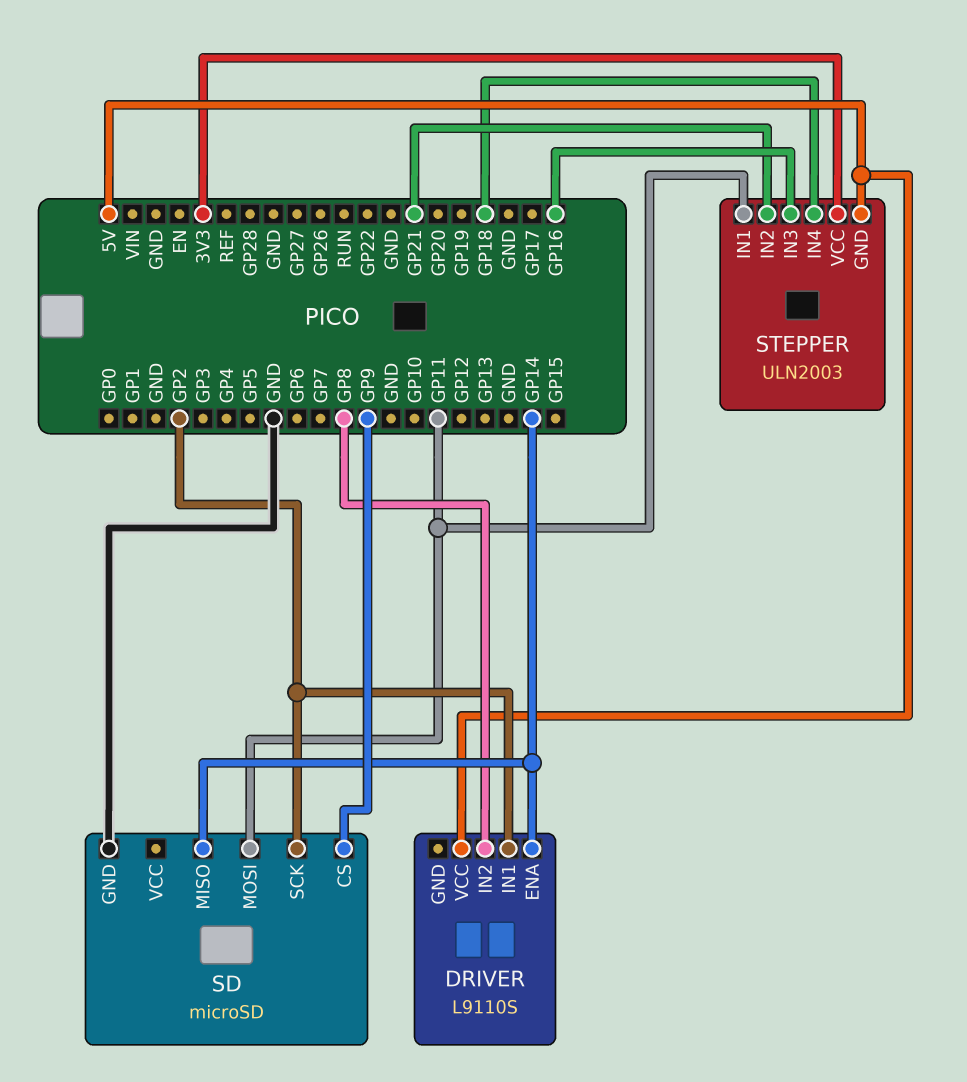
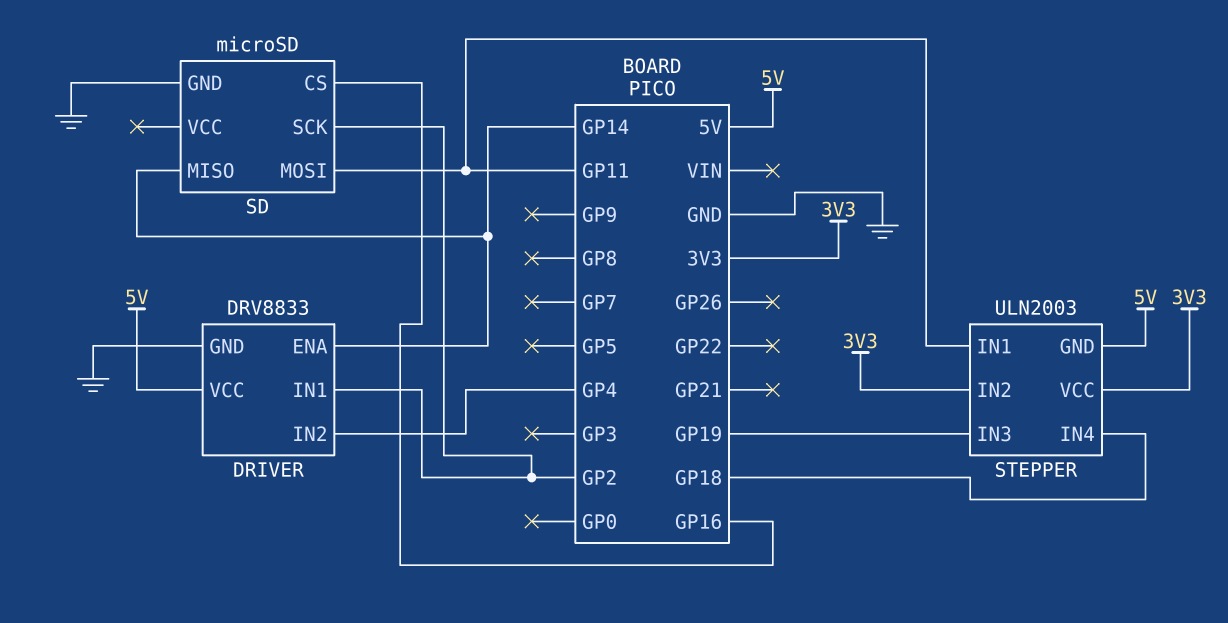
DRIVER: L9110S -> DRV8833
DRIVER pin GND: none -> GND
DRIVER pin IN2: GP8 -> GP4
SD pin CS: GP9 -> GP16
STEPPER pin IN2: GP21 -> 3V3
STEPPER pin IN3: GP16 -> GP19

